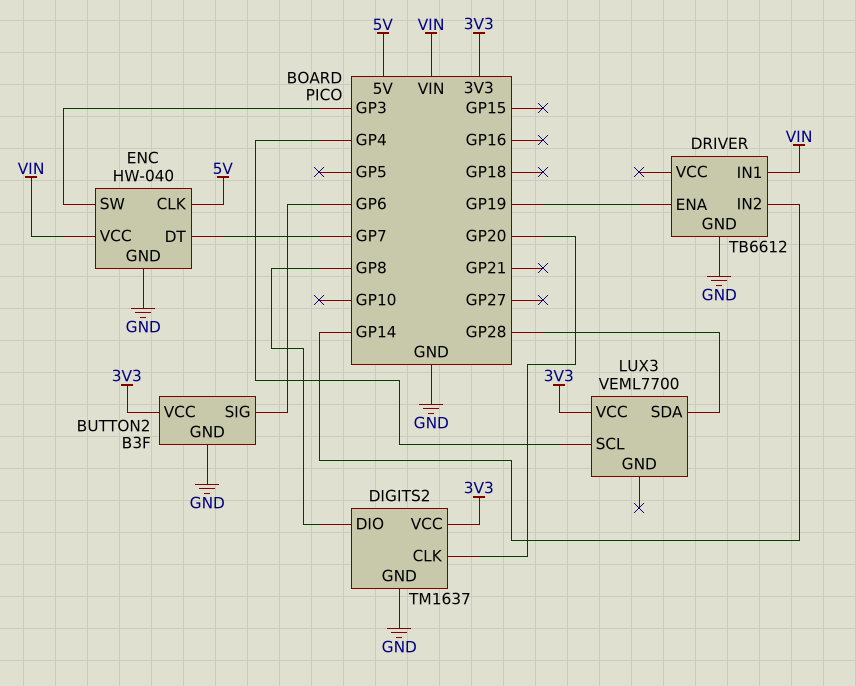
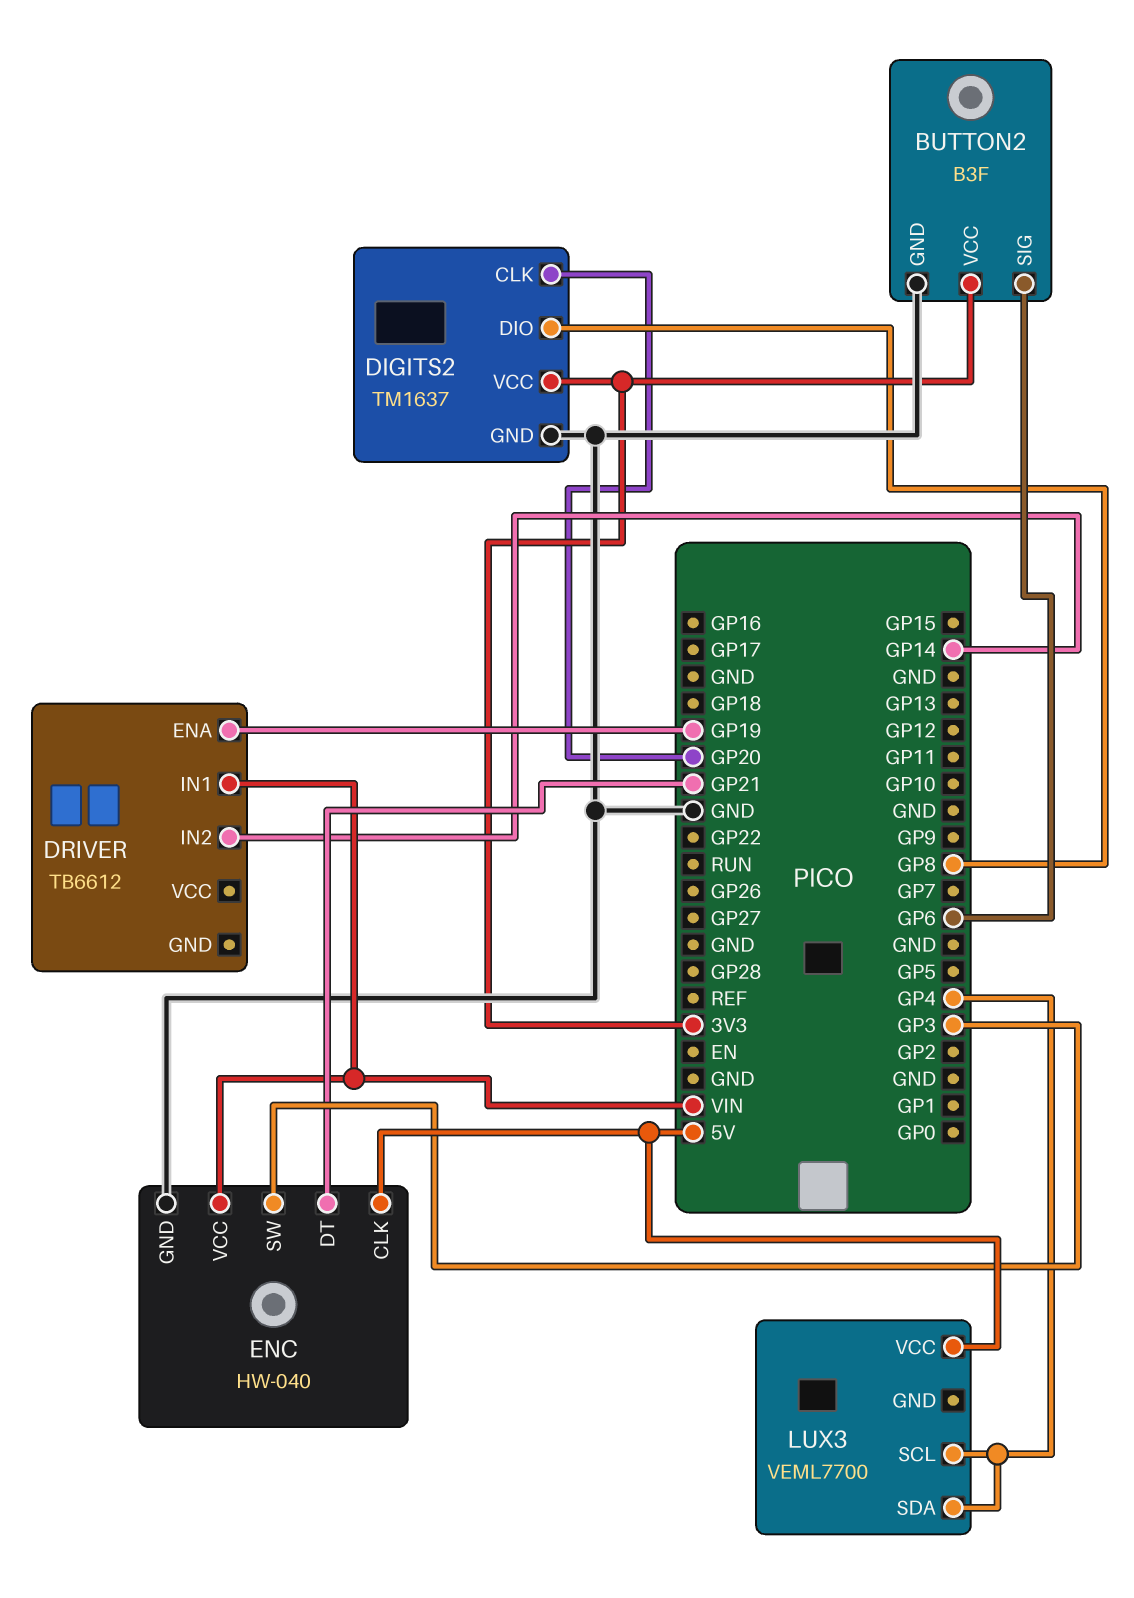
DRIVER pin GND: GND -> none
ENC pin DT: GP7 -> GP21
LUX3 pin SDA: GP28 -> GP4
LUX3 pin VCC: 3V3 -> 5V

